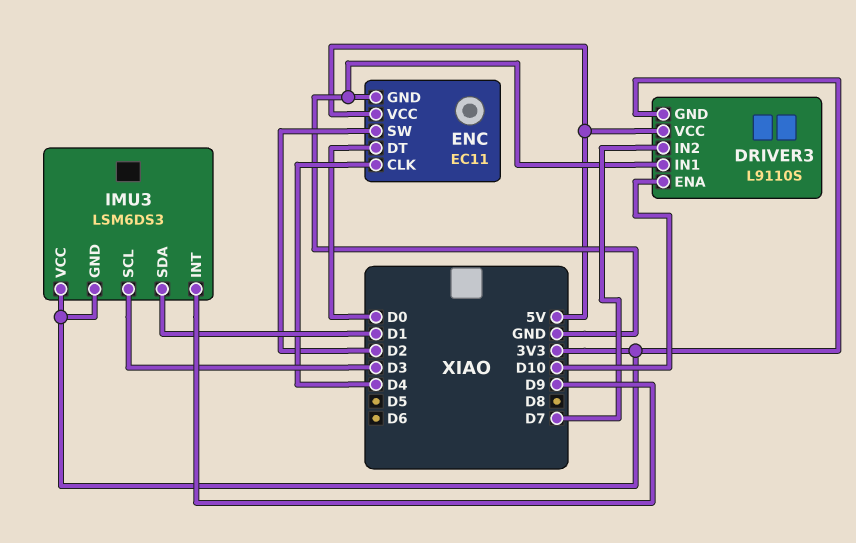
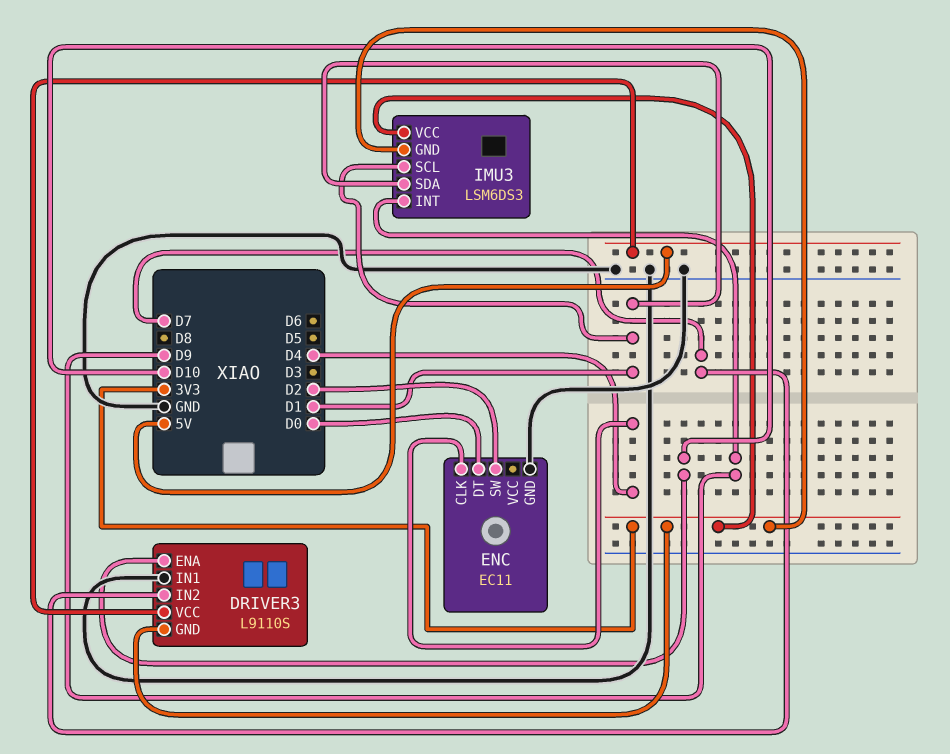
ENC pin VCC: 5V -> none
IMU3 pin SCL: D3 -> D1

